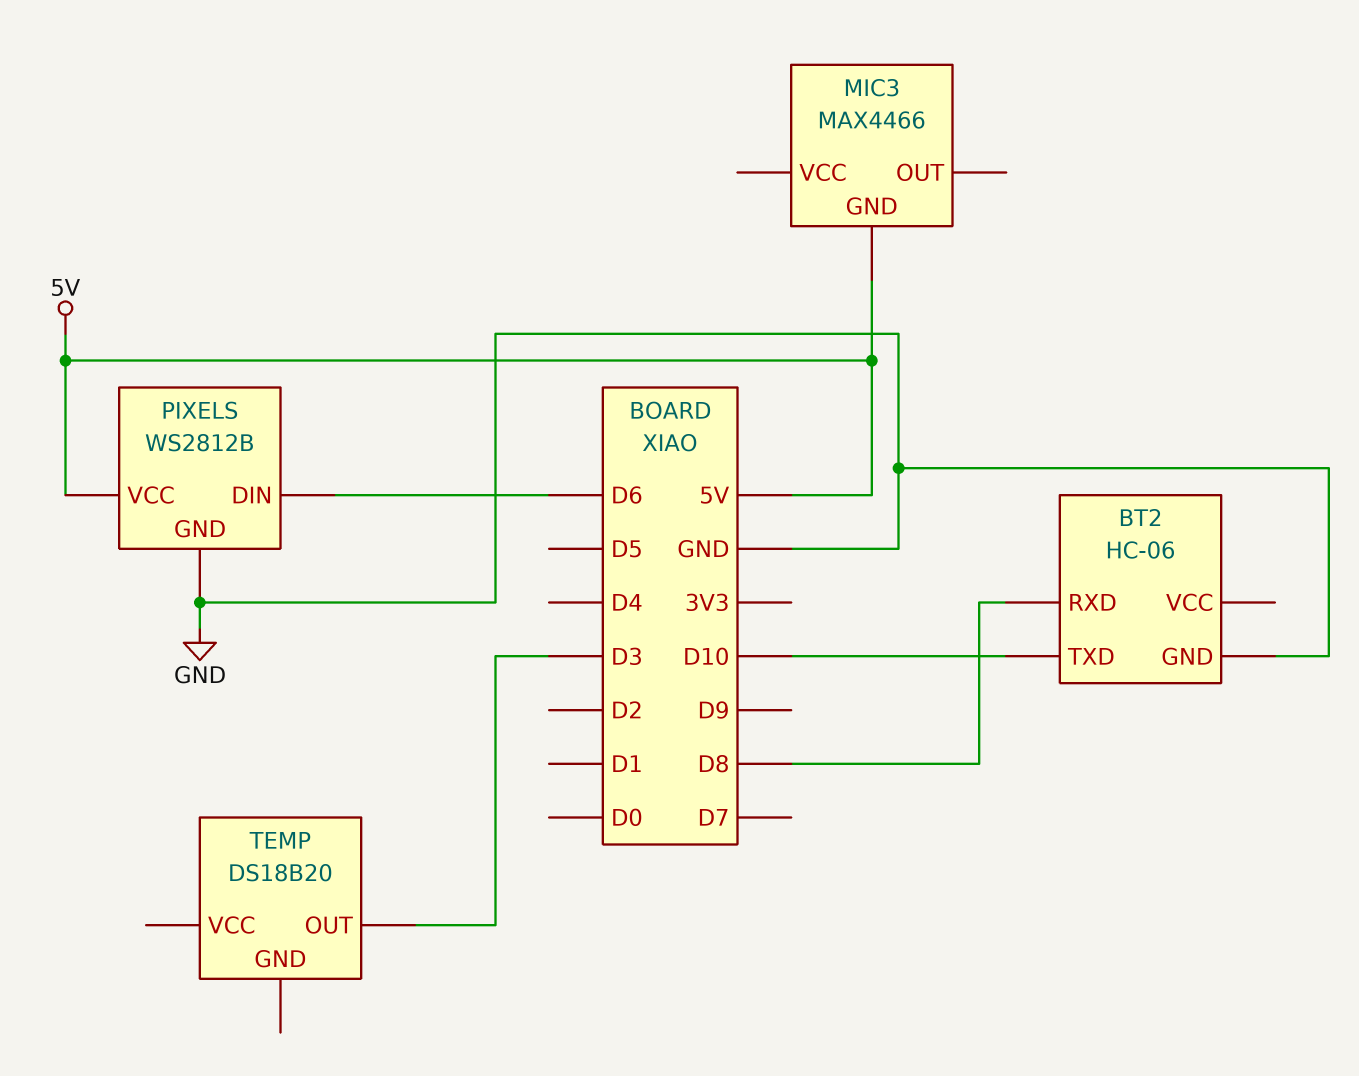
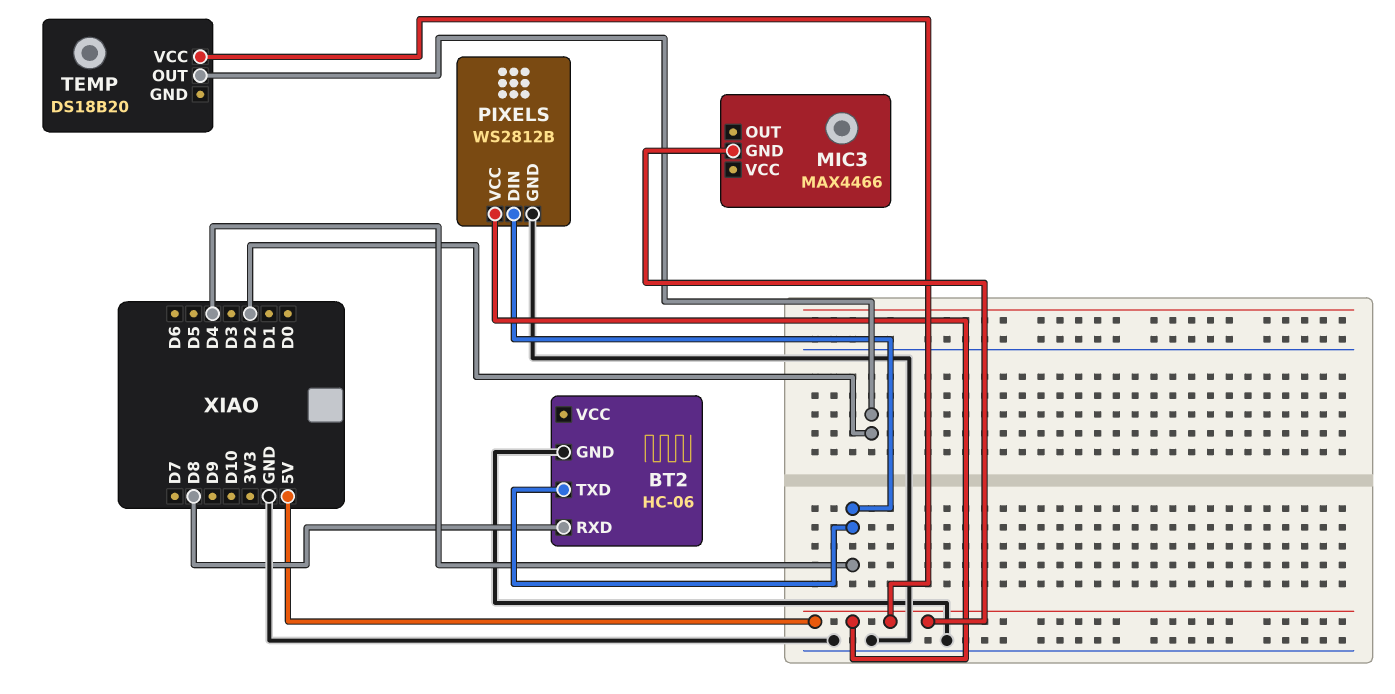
BT2 pin TXD: D10 -> D4
PIXELS pin DIN: D6 -> D4
TEMP pin OUT: D3 -> D2
TEMP pin VCC: none -> 5V

